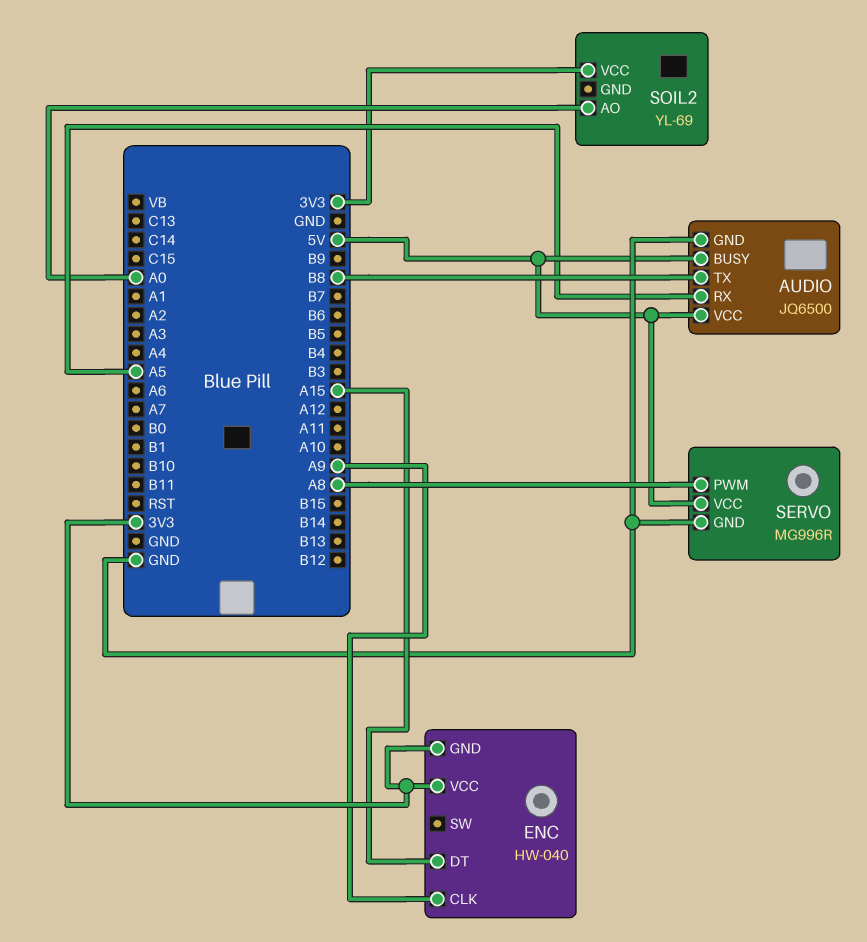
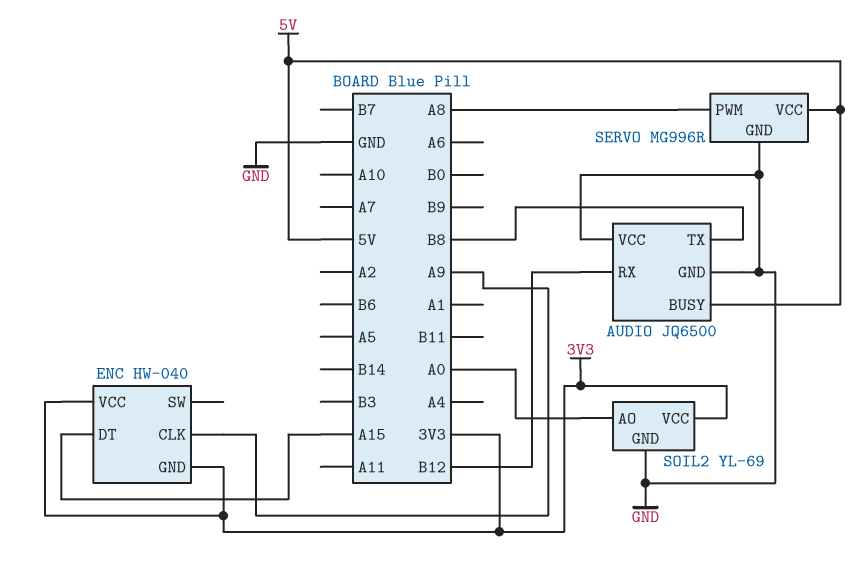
AUDIO pin RX: A5 -> B12
AUDIO pin VCC: 5V -> GND
SOIL2 pin GND: none -> GND

